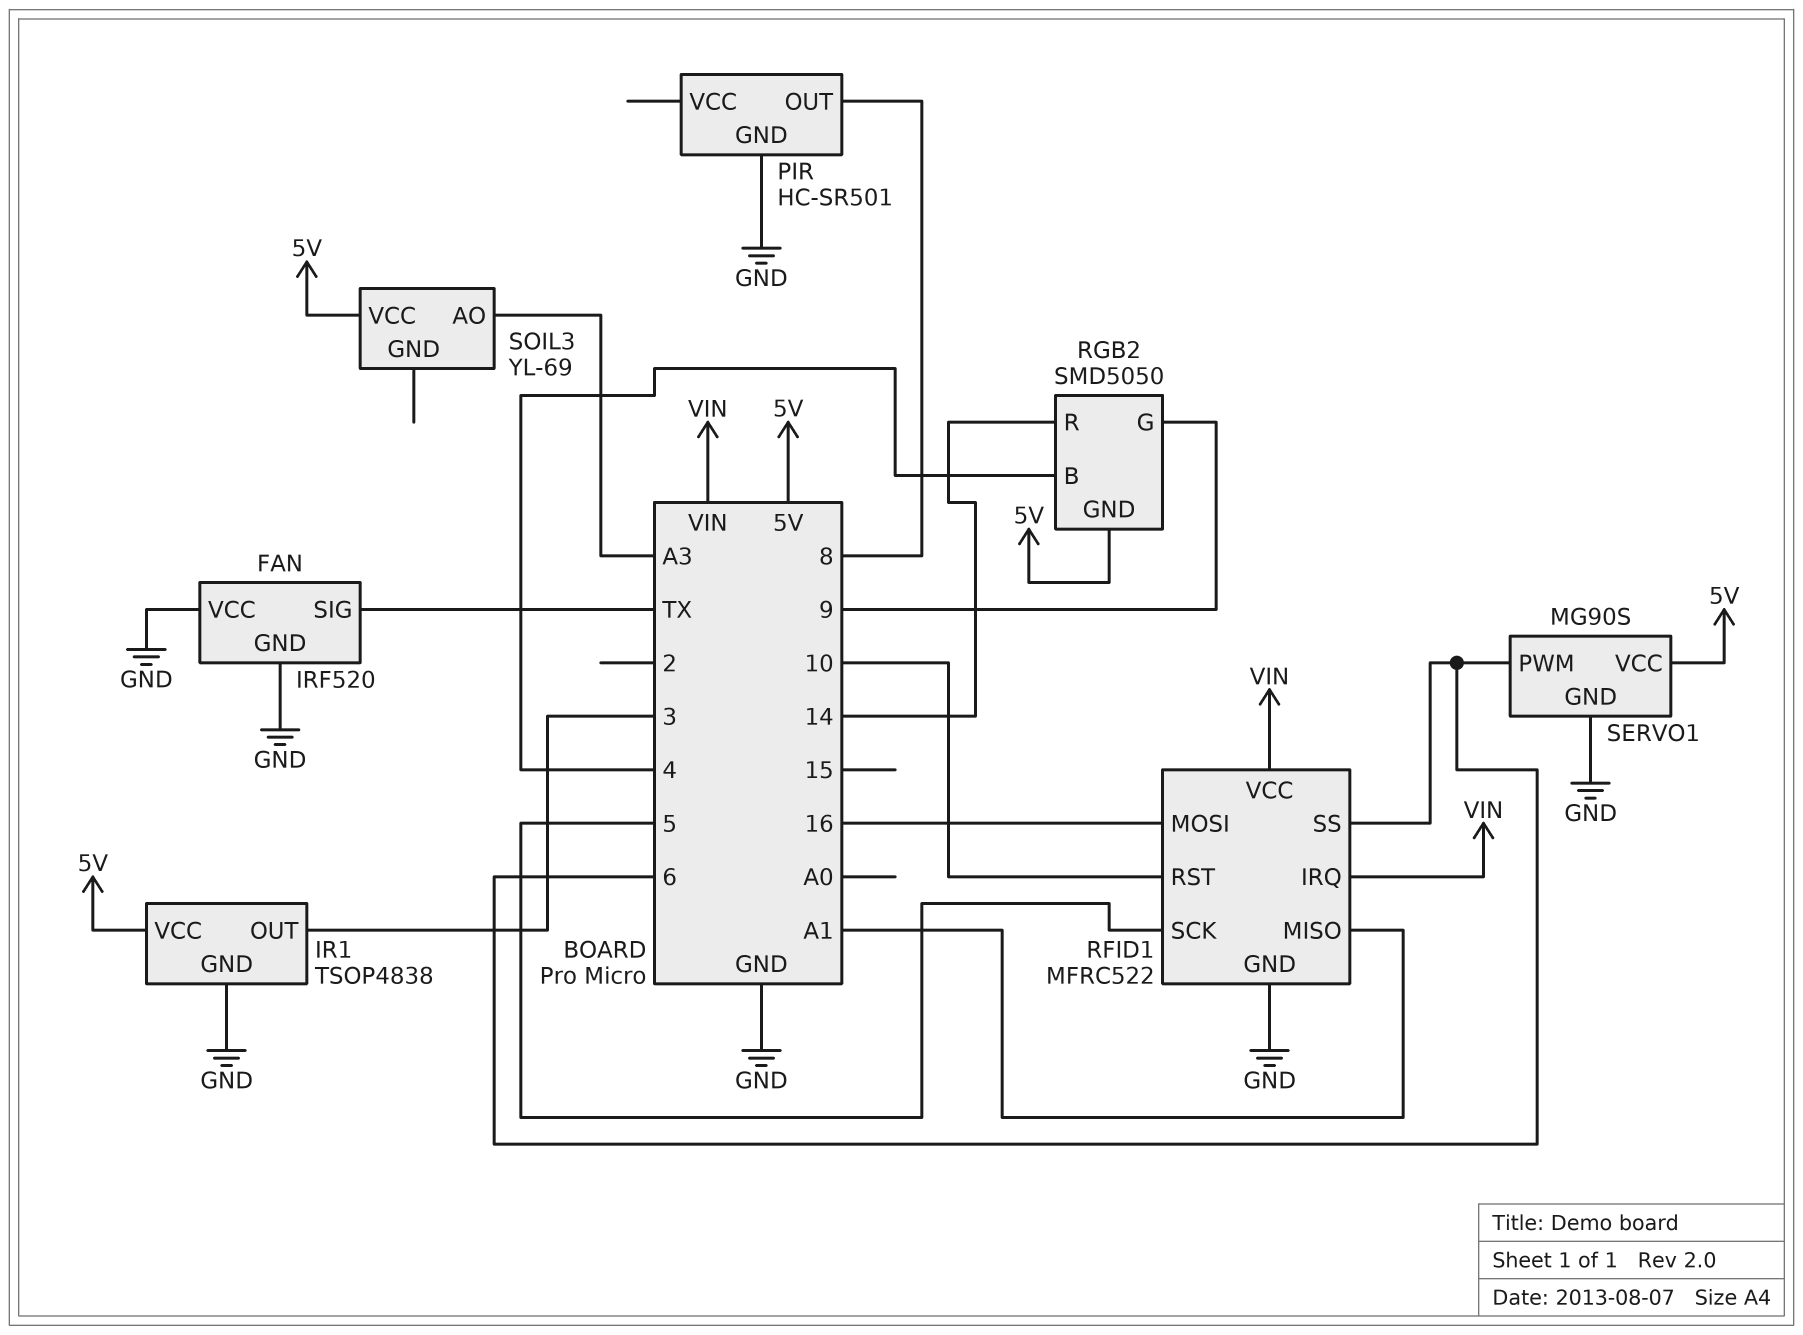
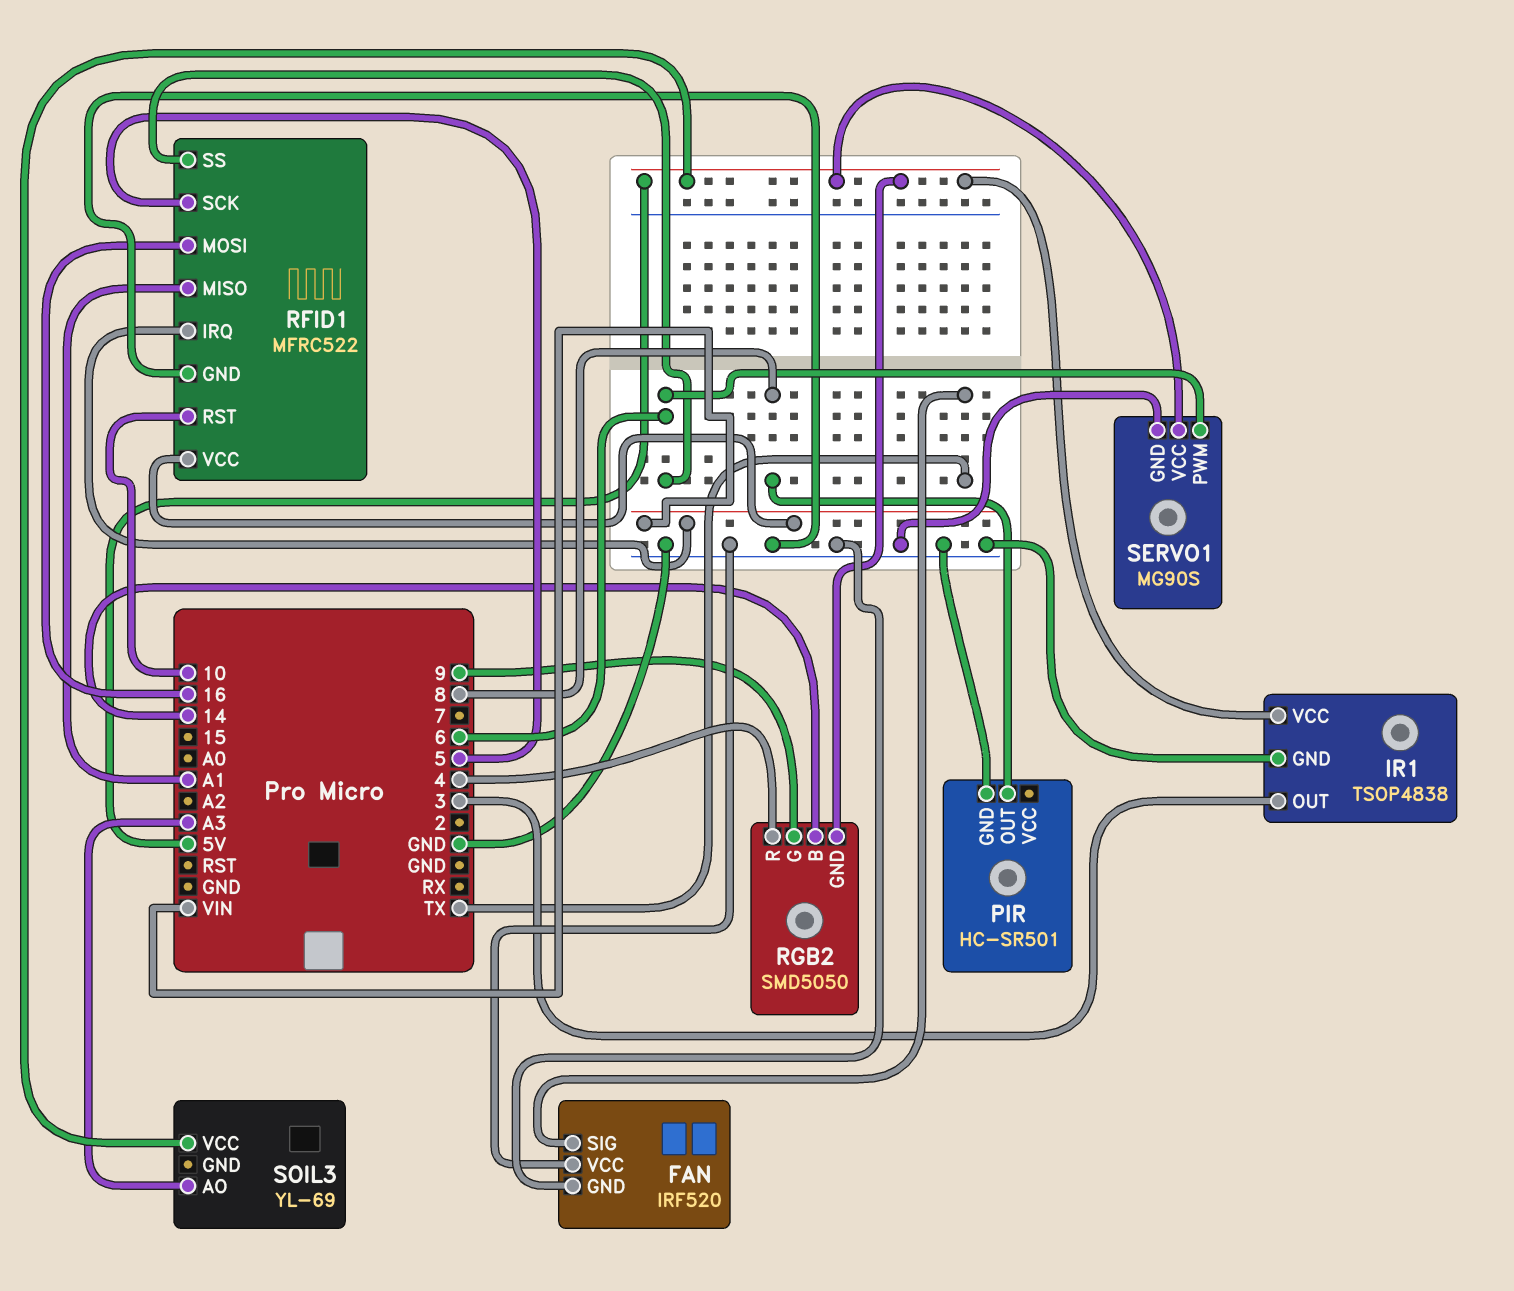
RGB2 pin B: 4 -> 14
RGB2 pin R: 14 -> 4

